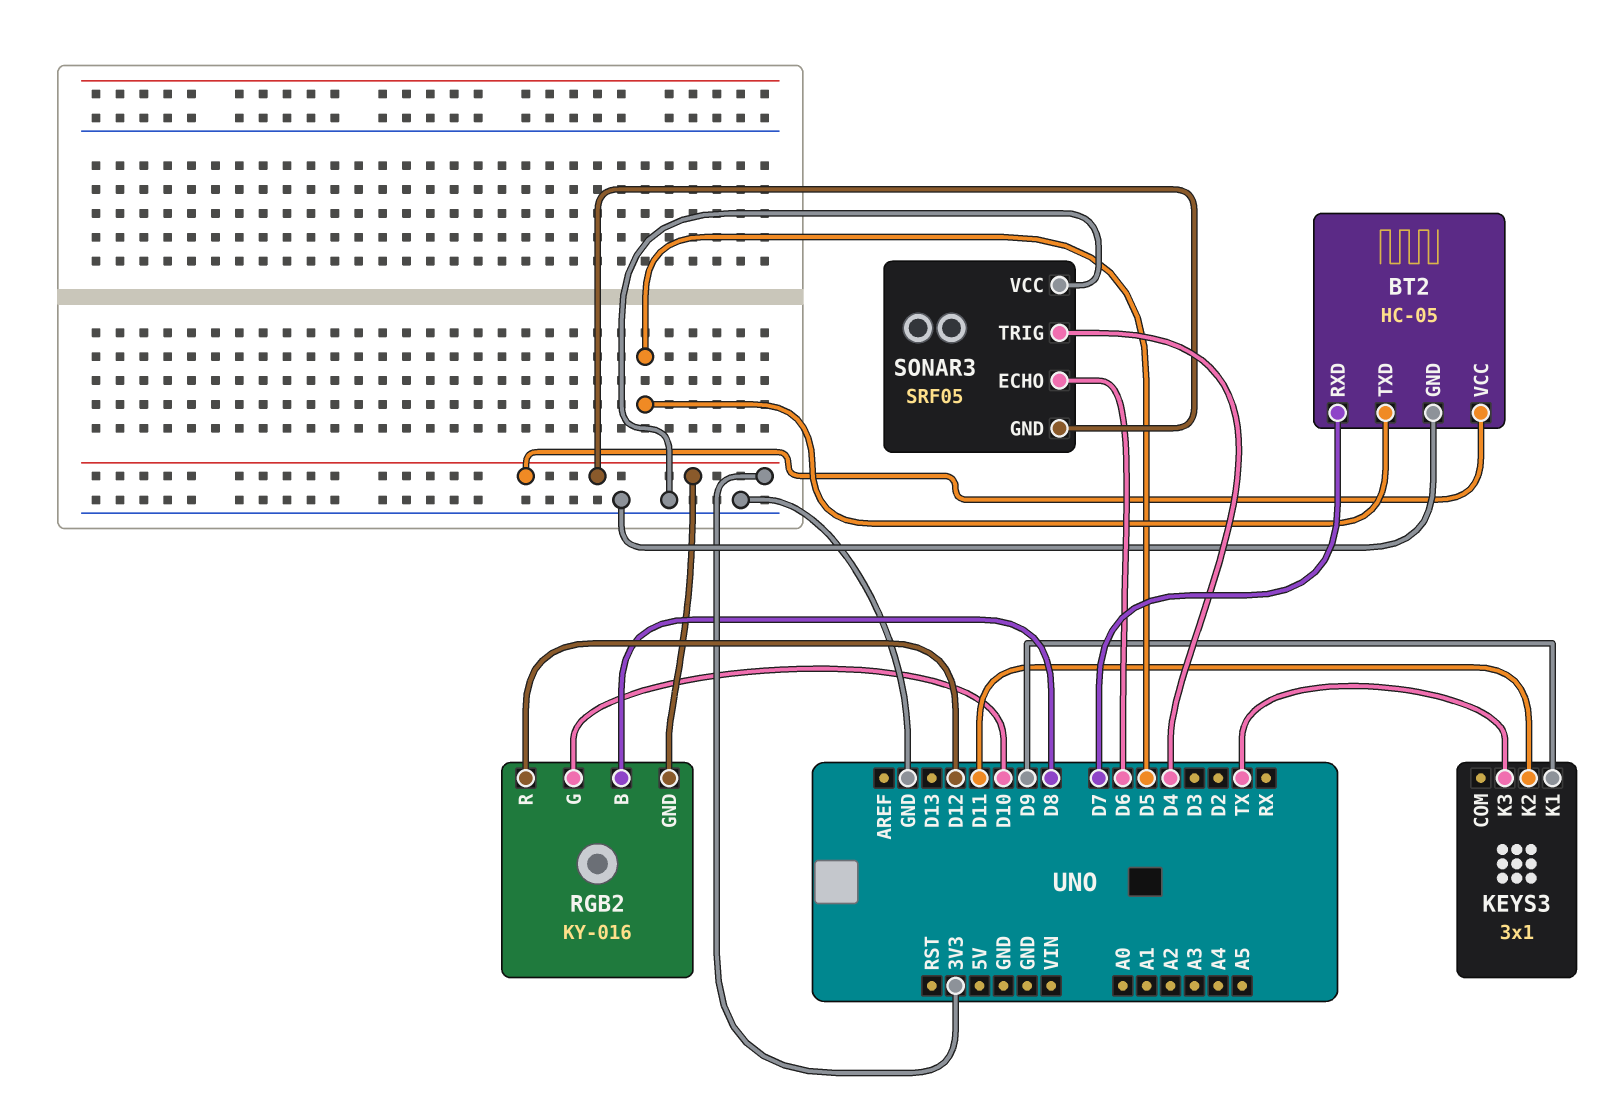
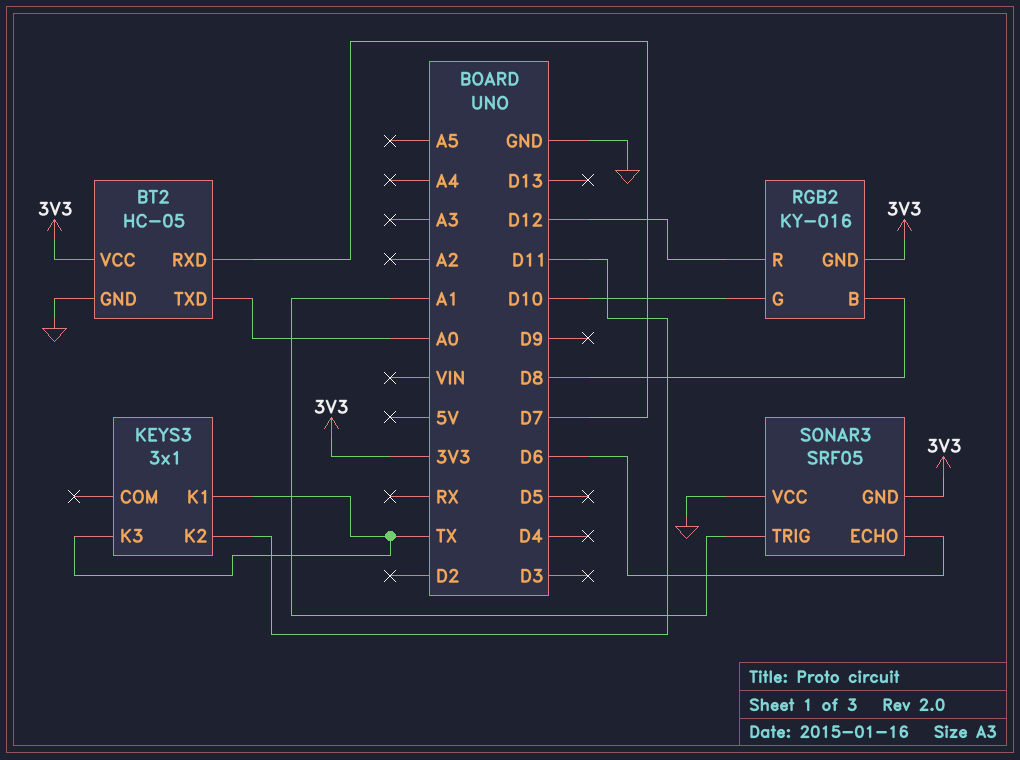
BT2 pin TXD: D5 -> A0
KEYS3 pin K1: D9 -> TX
SONAR3 pin TRIG: D4 -> A1

